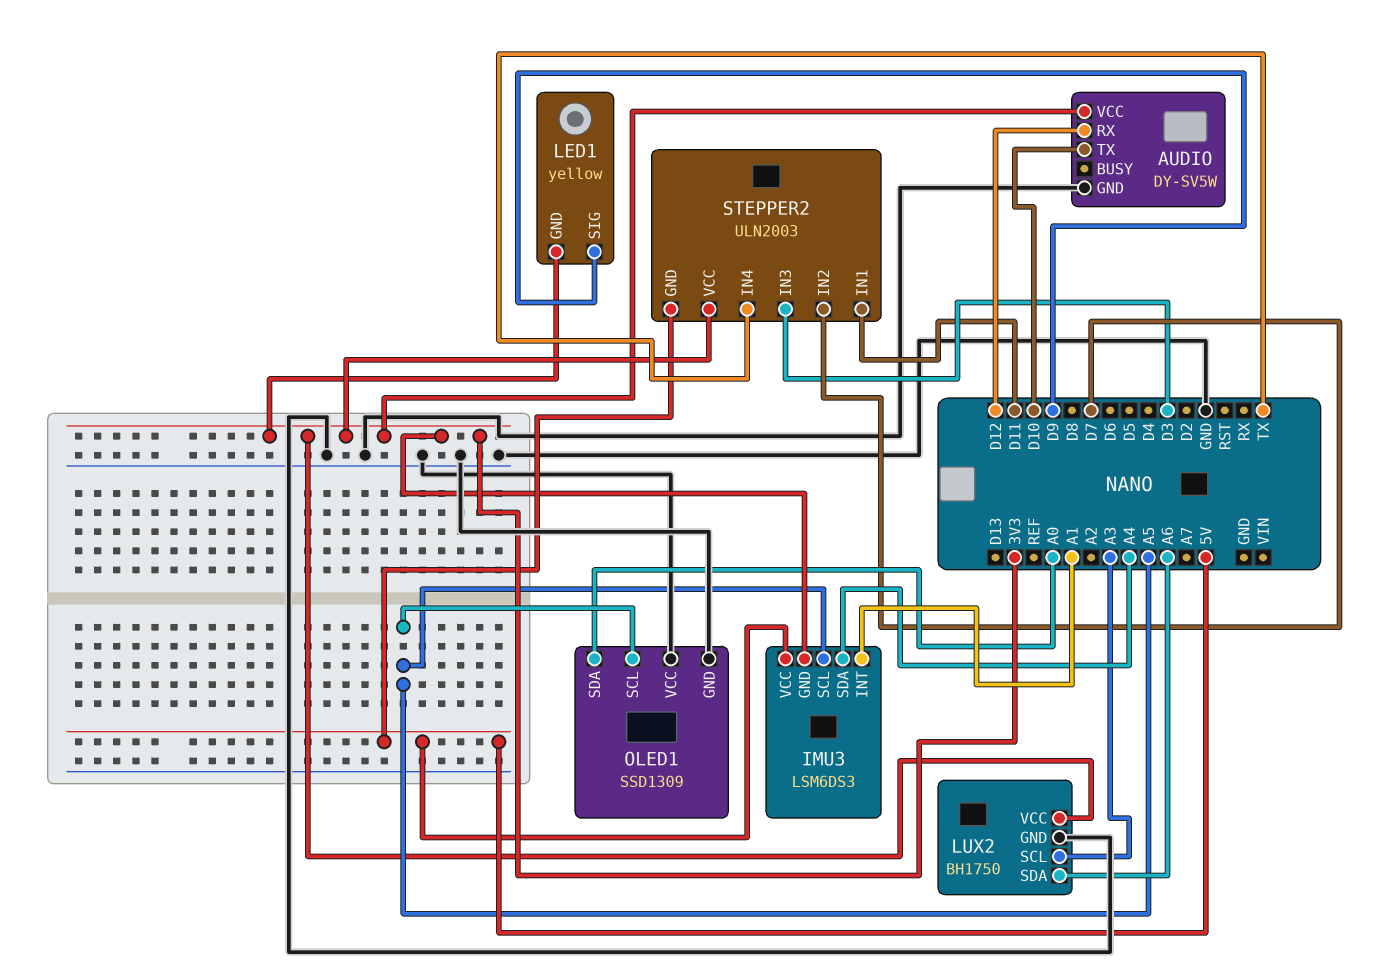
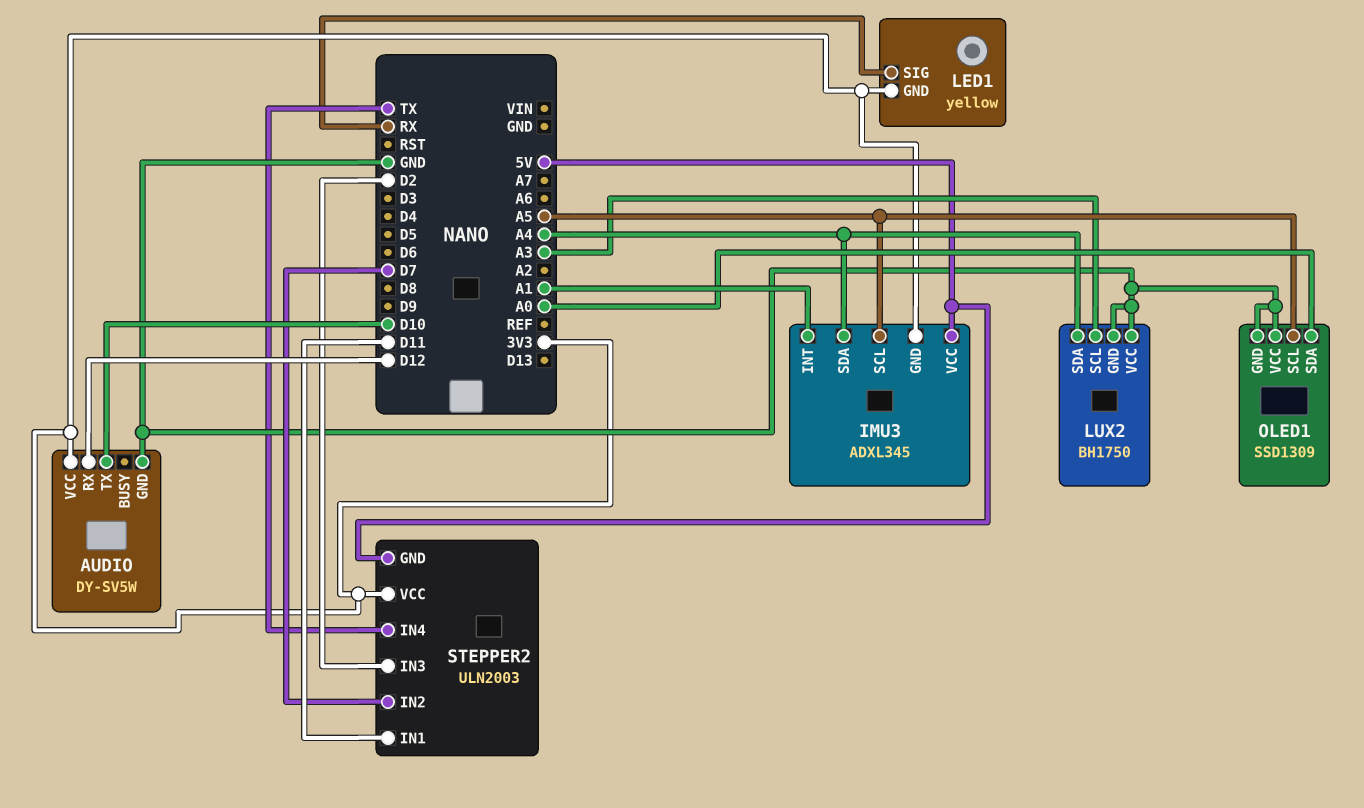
IMU3: LSM6DS3 -> ADXL345
LED1 pin SIG: D9 -> RX
LUX2 pin SDA: A6 -> A4
LUX2 pin VCC: 3V3 -> GND
STEPPER2 pin IN3: D3 -> D2

